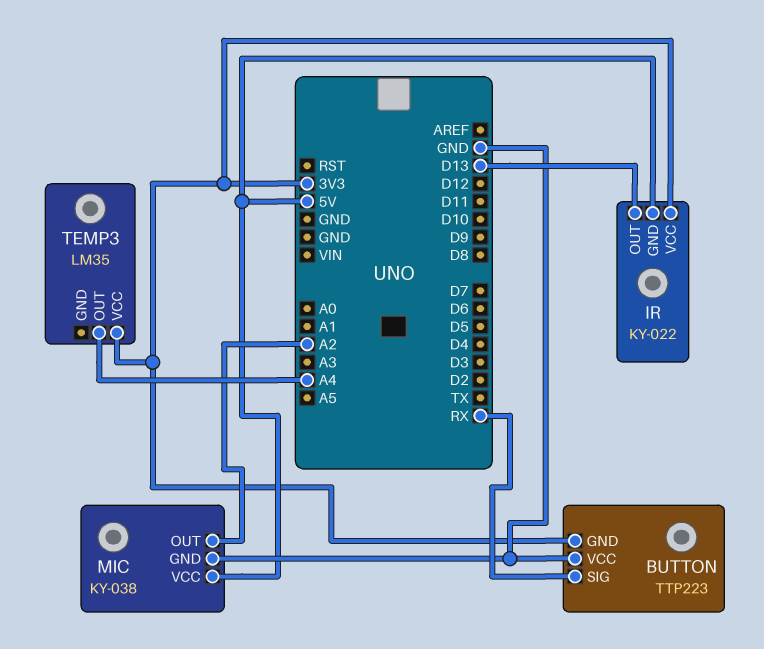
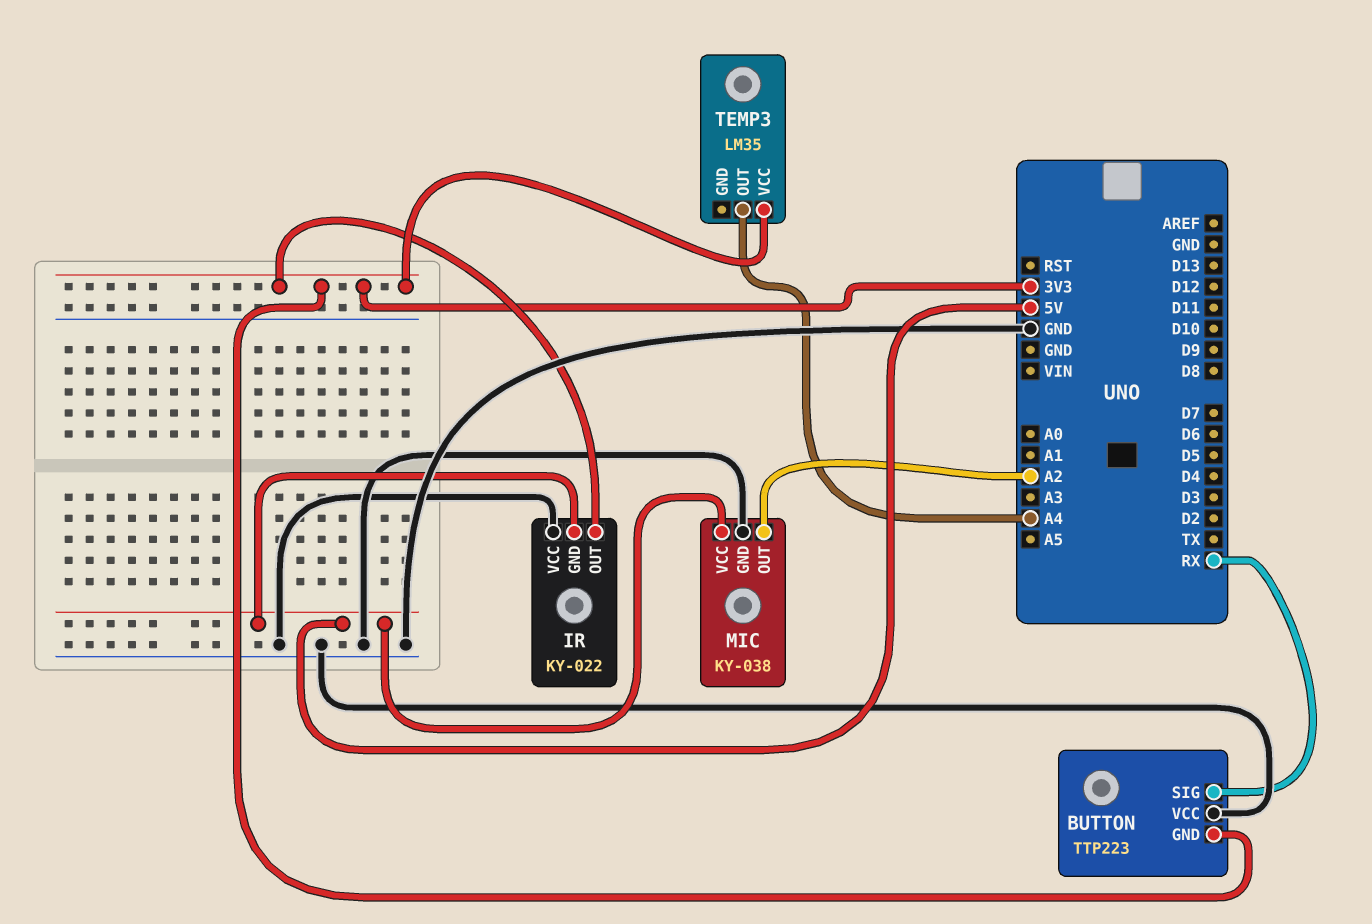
IR pin OUT: D13 -> 3V3
IR pin VCC: 3V3 -> GND

